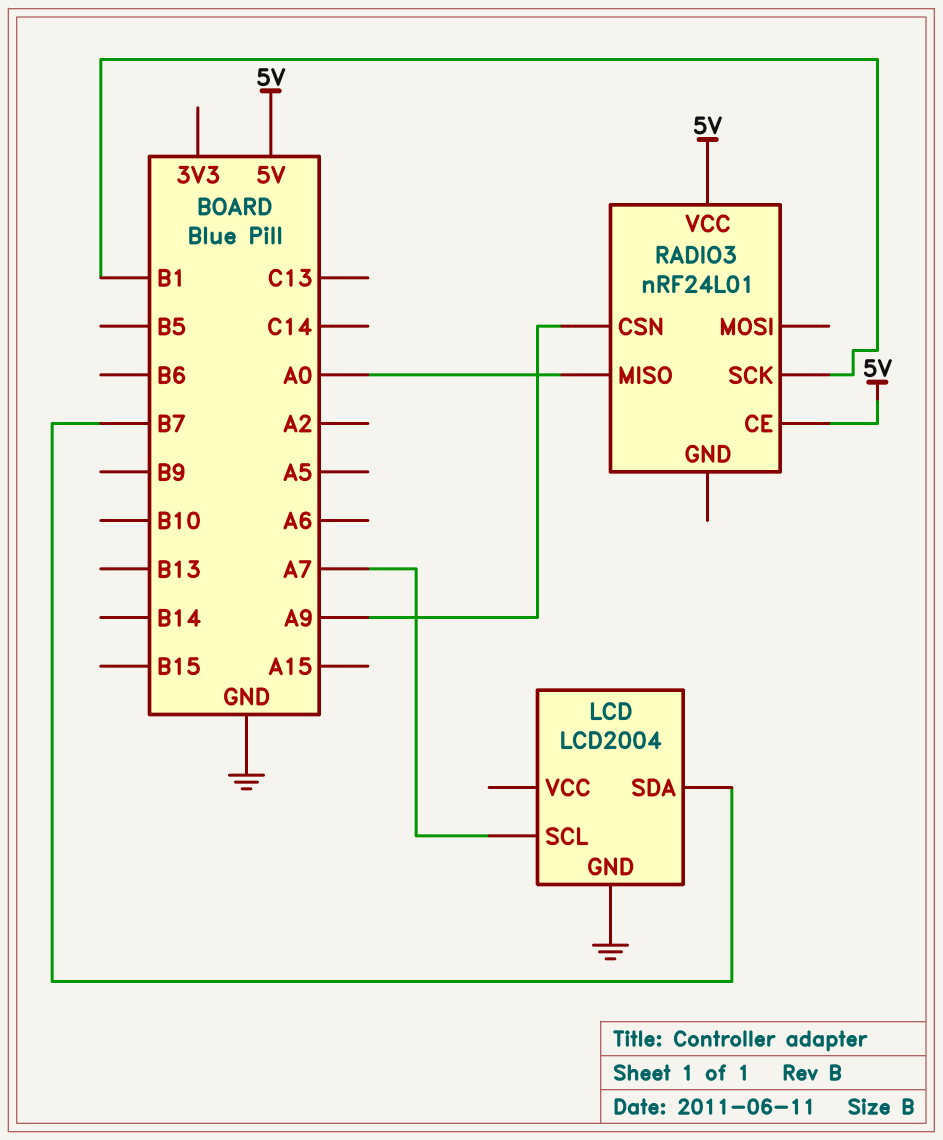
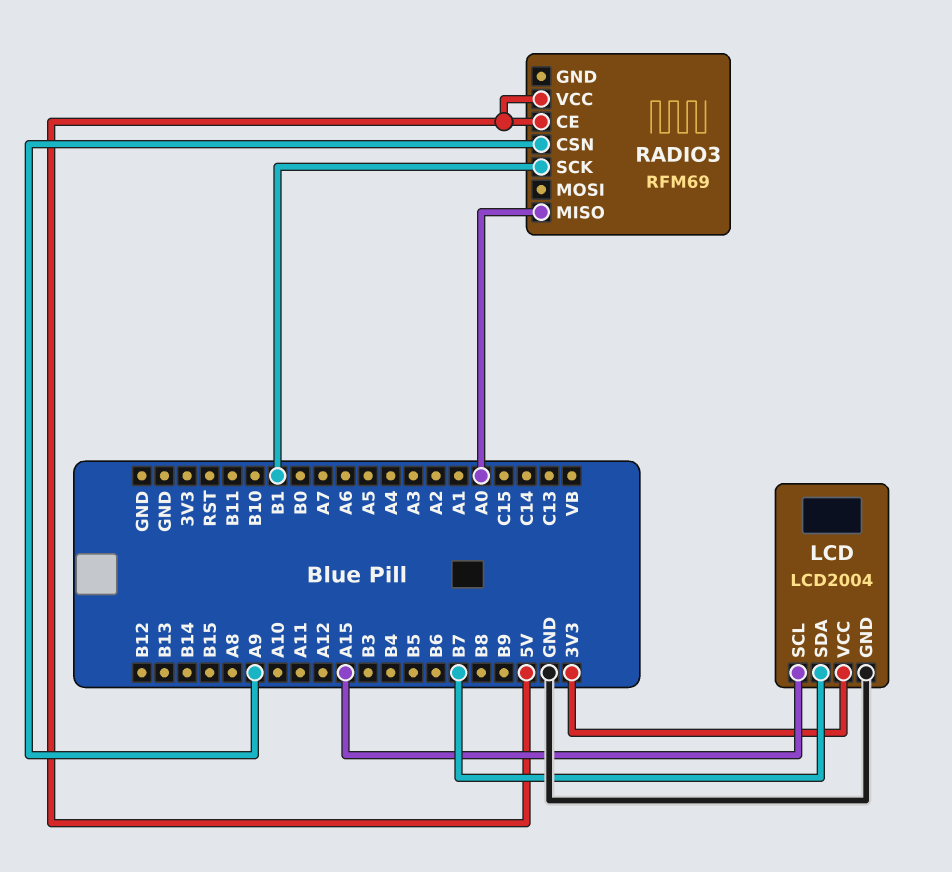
LCD pin SCL: A7 -> A15
LCD pin VCC: none -> 3V3
RADIO3: nRF24L01 -> RFM69

